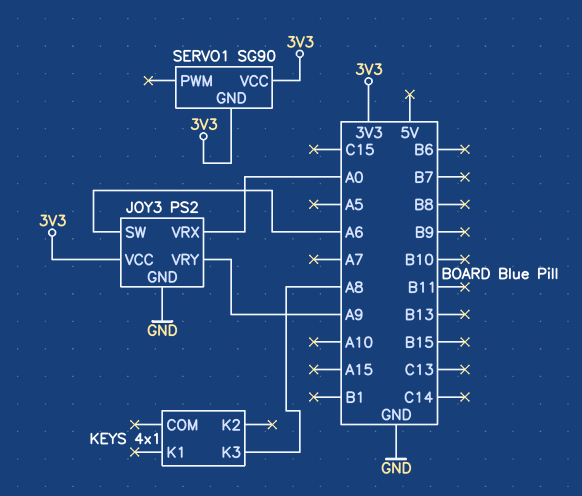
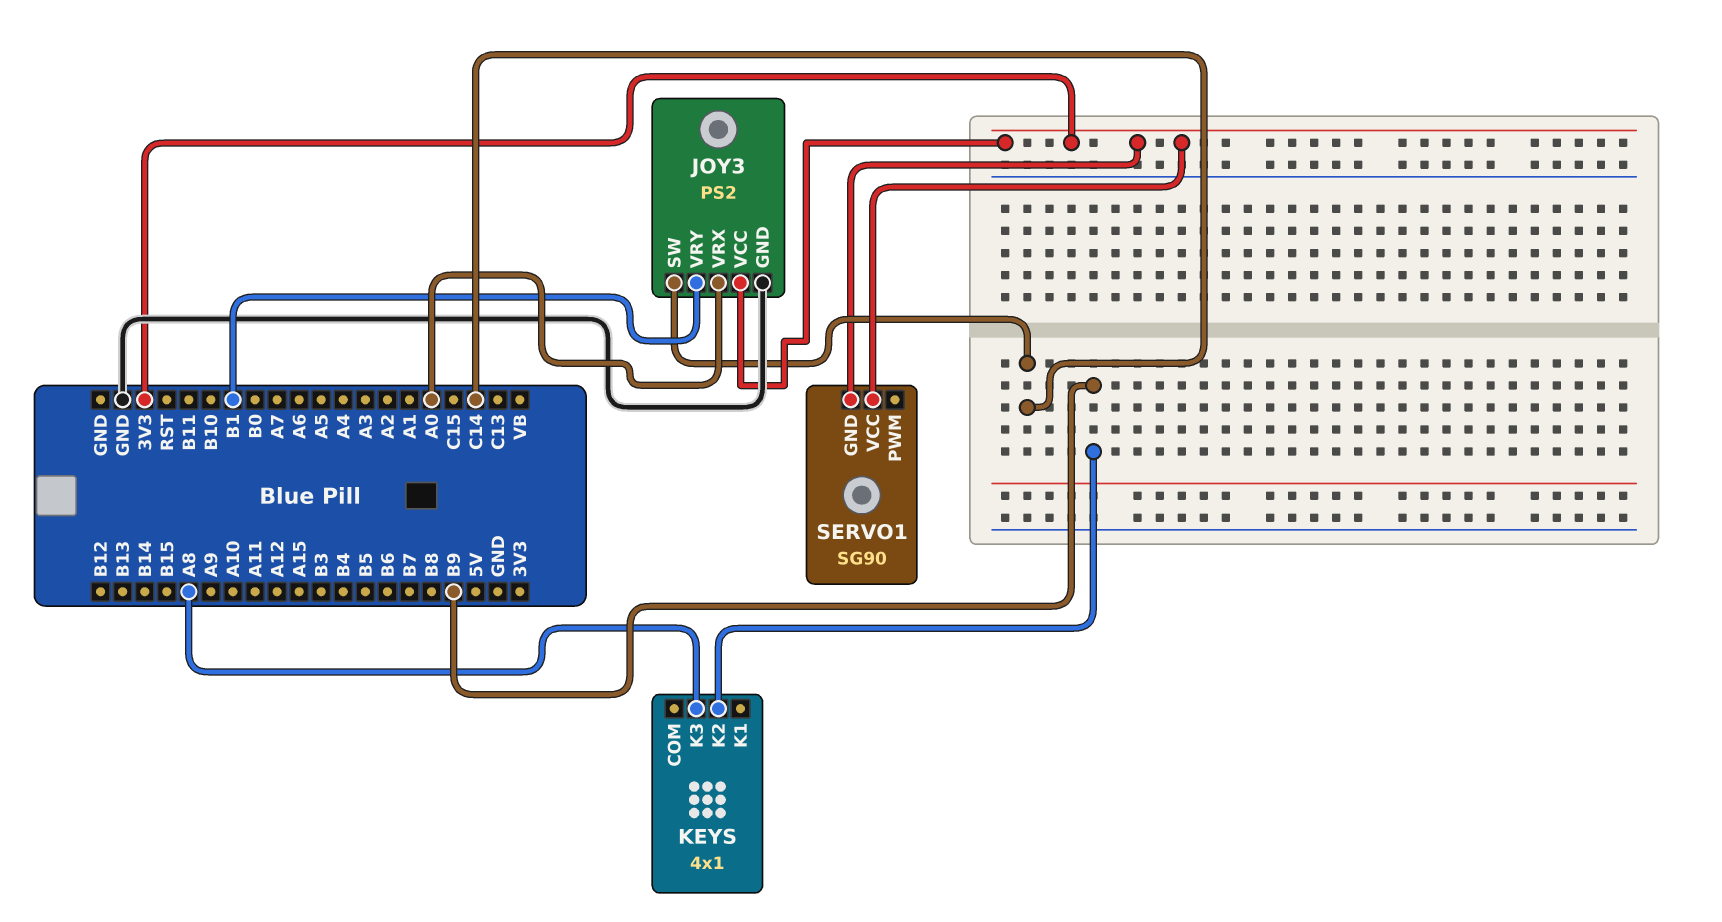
JOY3 pin SW: A6 -> C14
JOY3 pin VRY: A9 -> B1
KEYS pin K2: none -> B9

